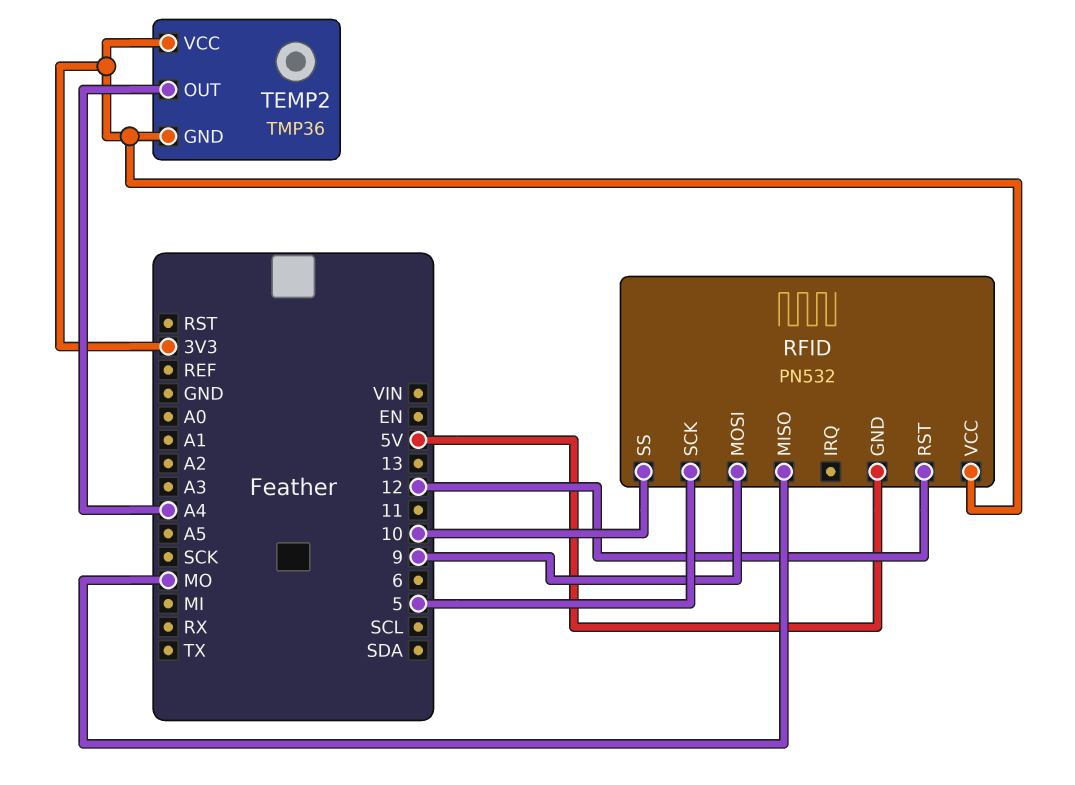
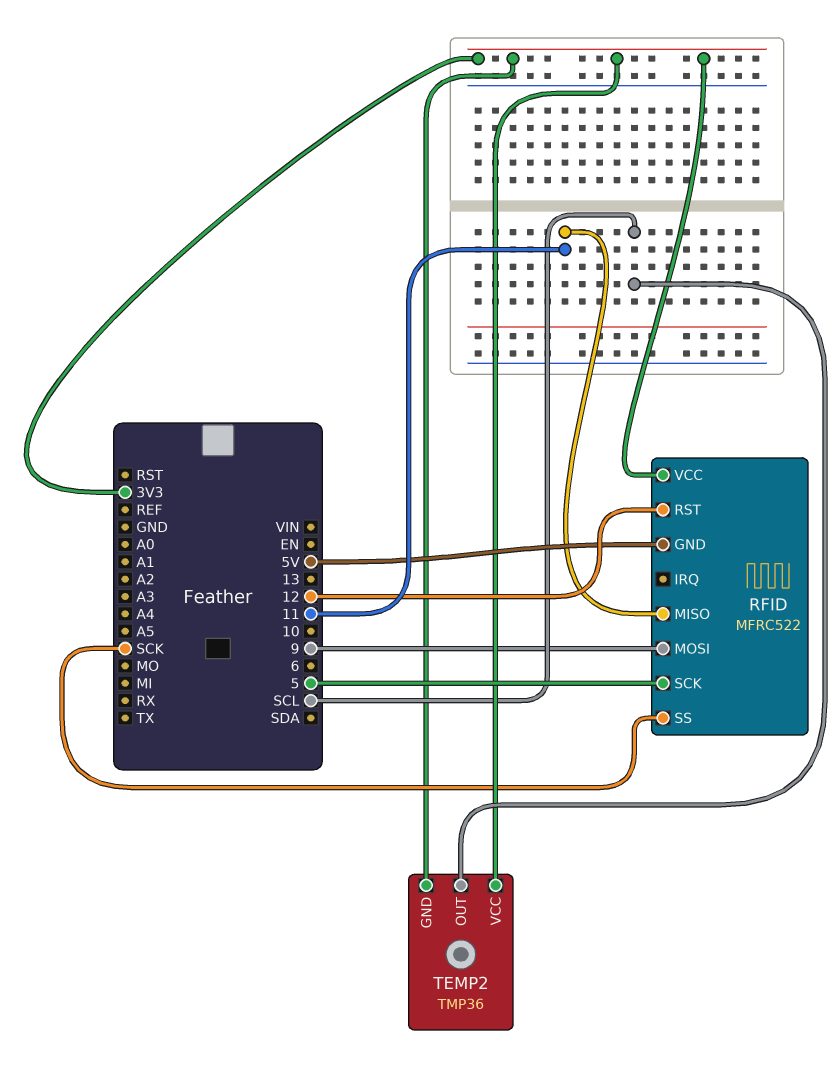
RFID: PN532 -> MFRC522
RFID pin MISO: MO -> 11
RFID pin SS: 10 -> SCK
TEMP2 pin OUT: A4 -> SCL

